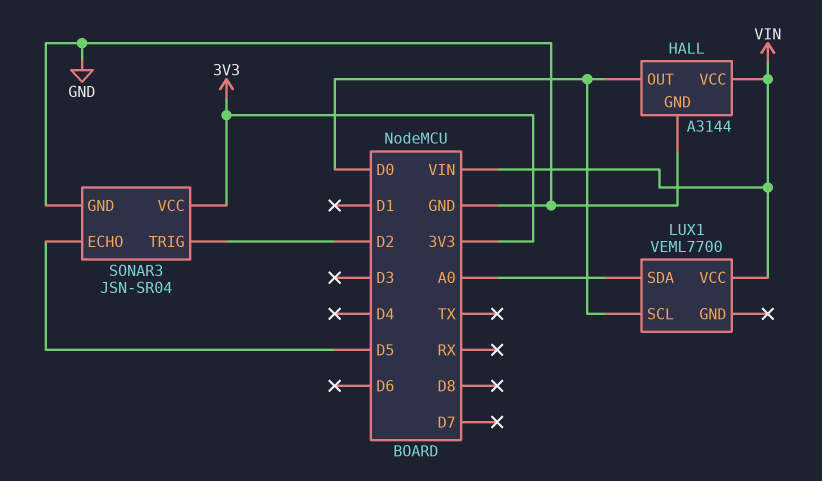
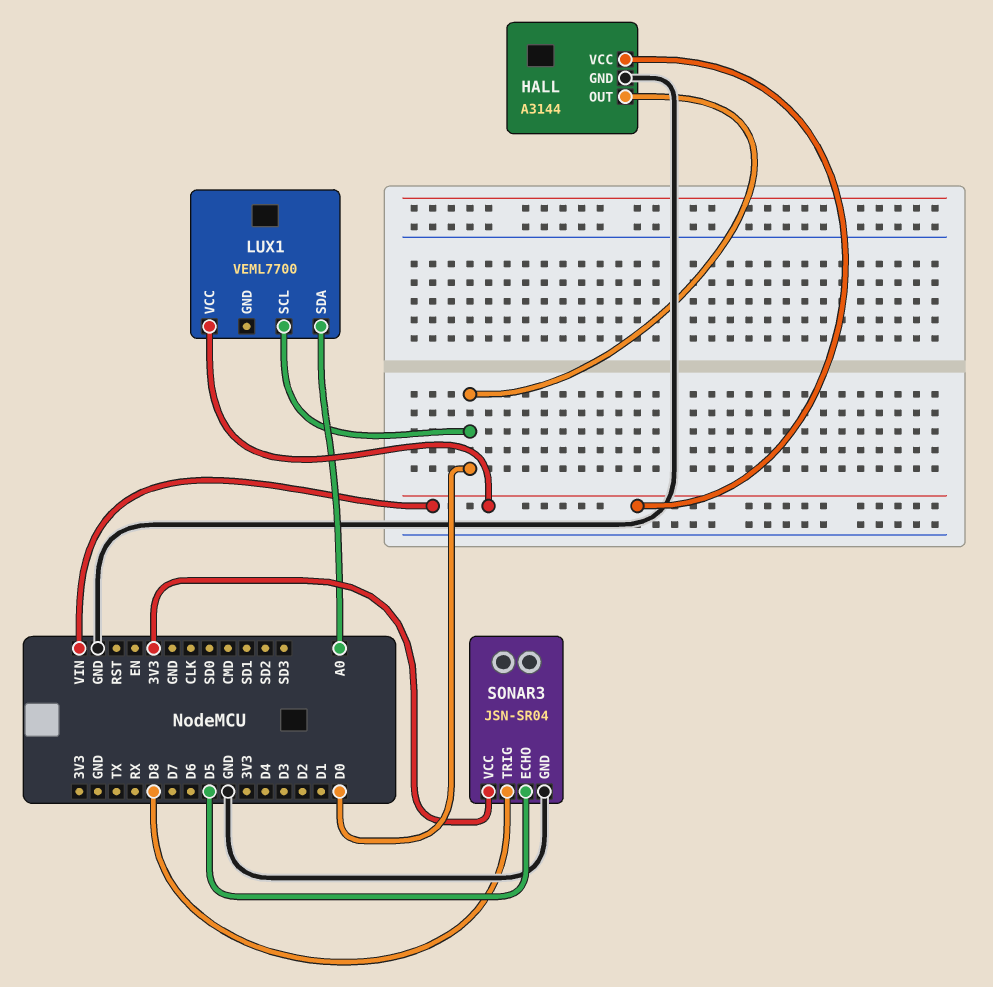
SONAR3 pin TRIG: D2 -> D8

